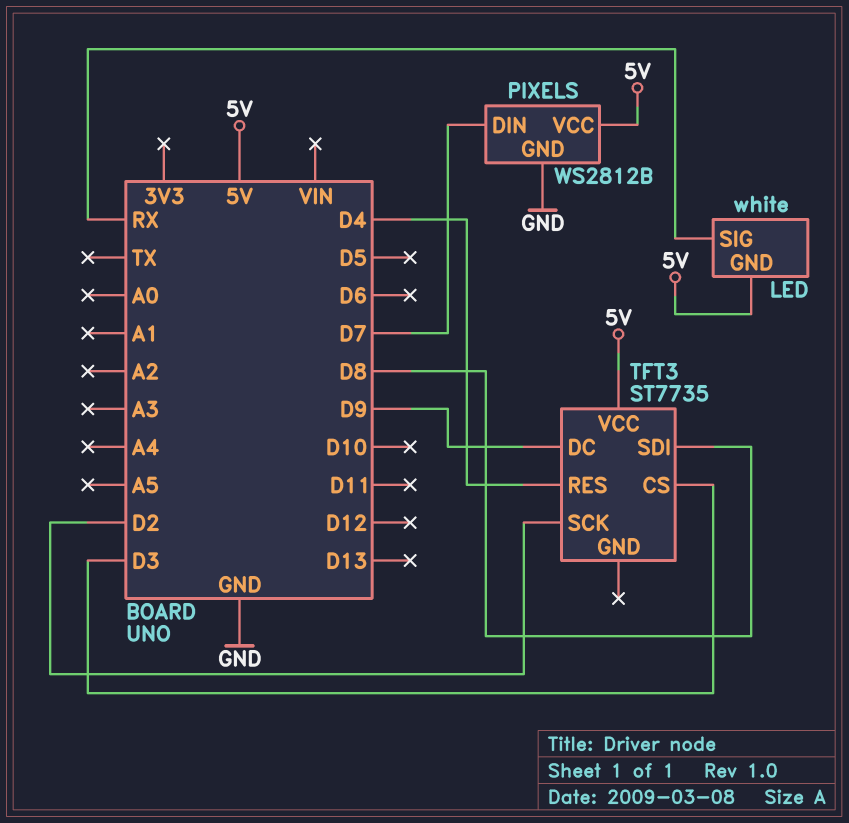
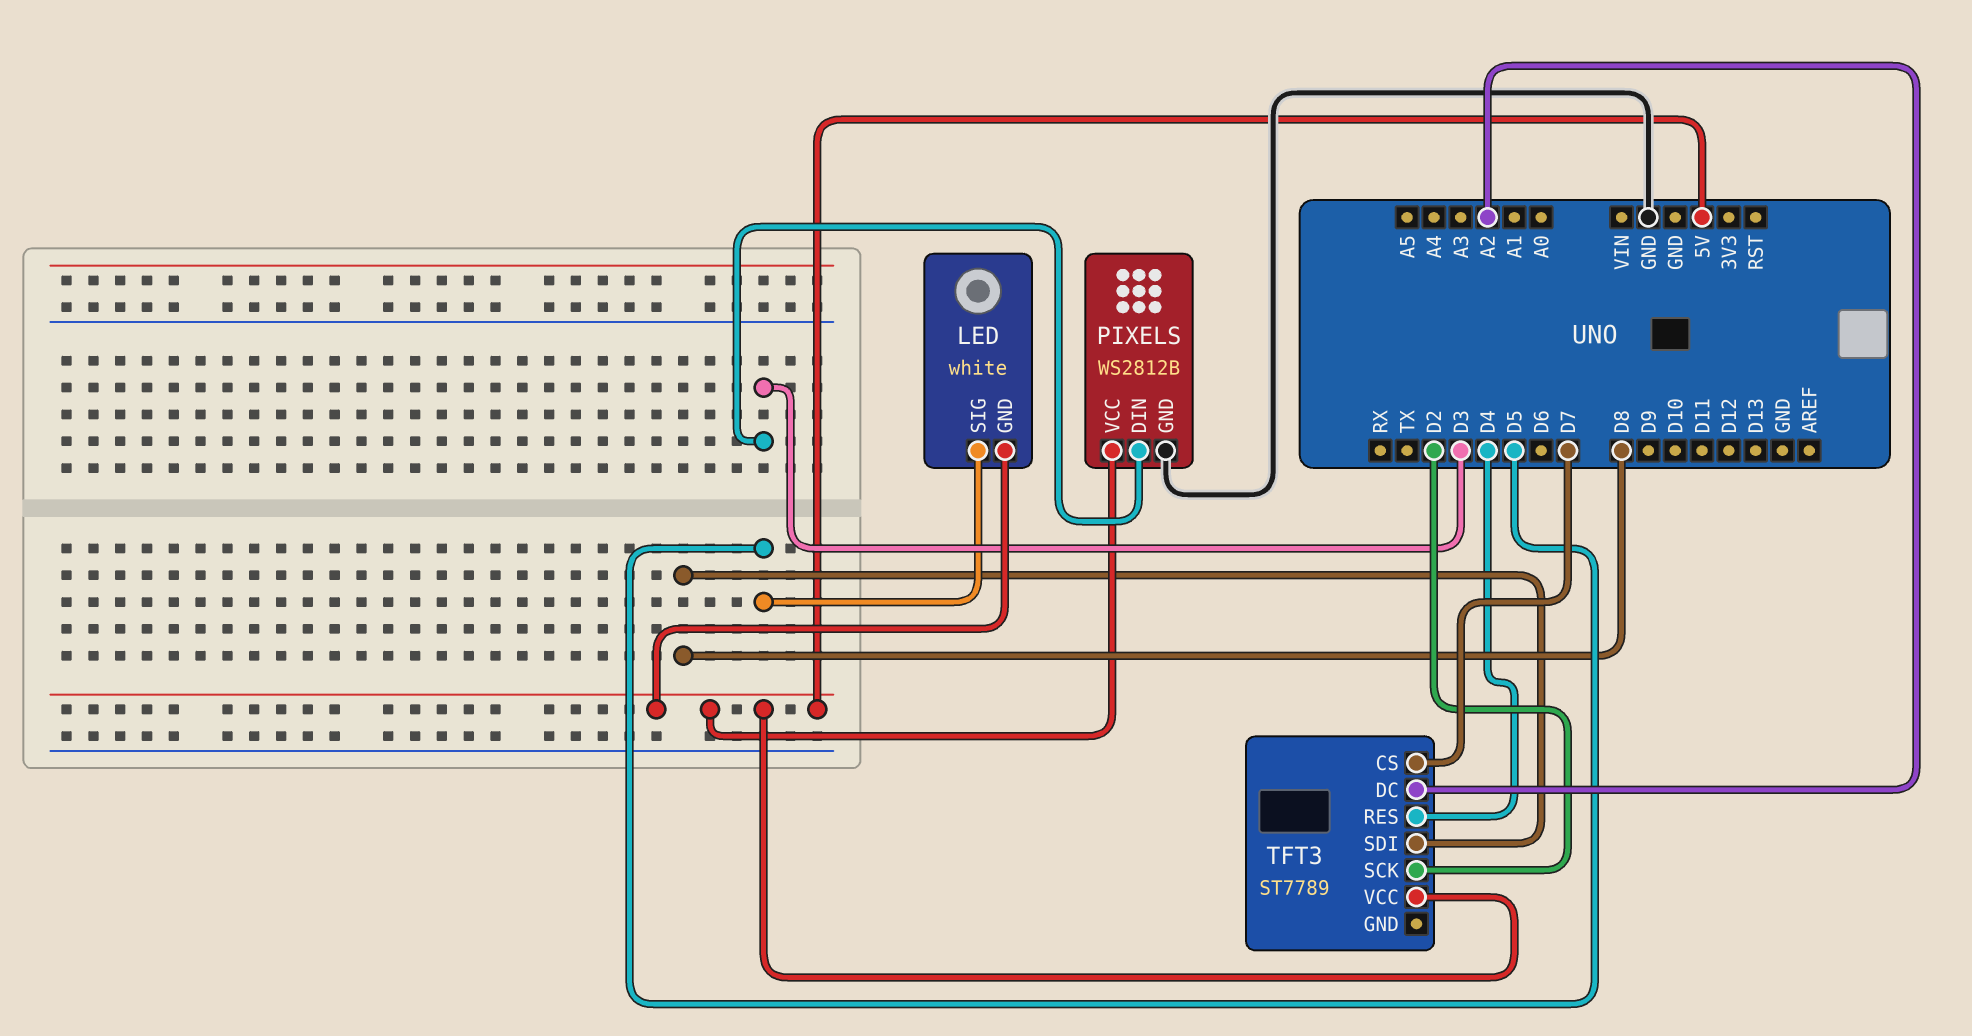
LED pin SIG: RX -> D5
PIXELS pin DIN: D7 -> D3
TFT3: ST7735 -> ST7789
TFT3 pin CS: D3 -> D7
TFT3 pin DC: D9 -> A2

